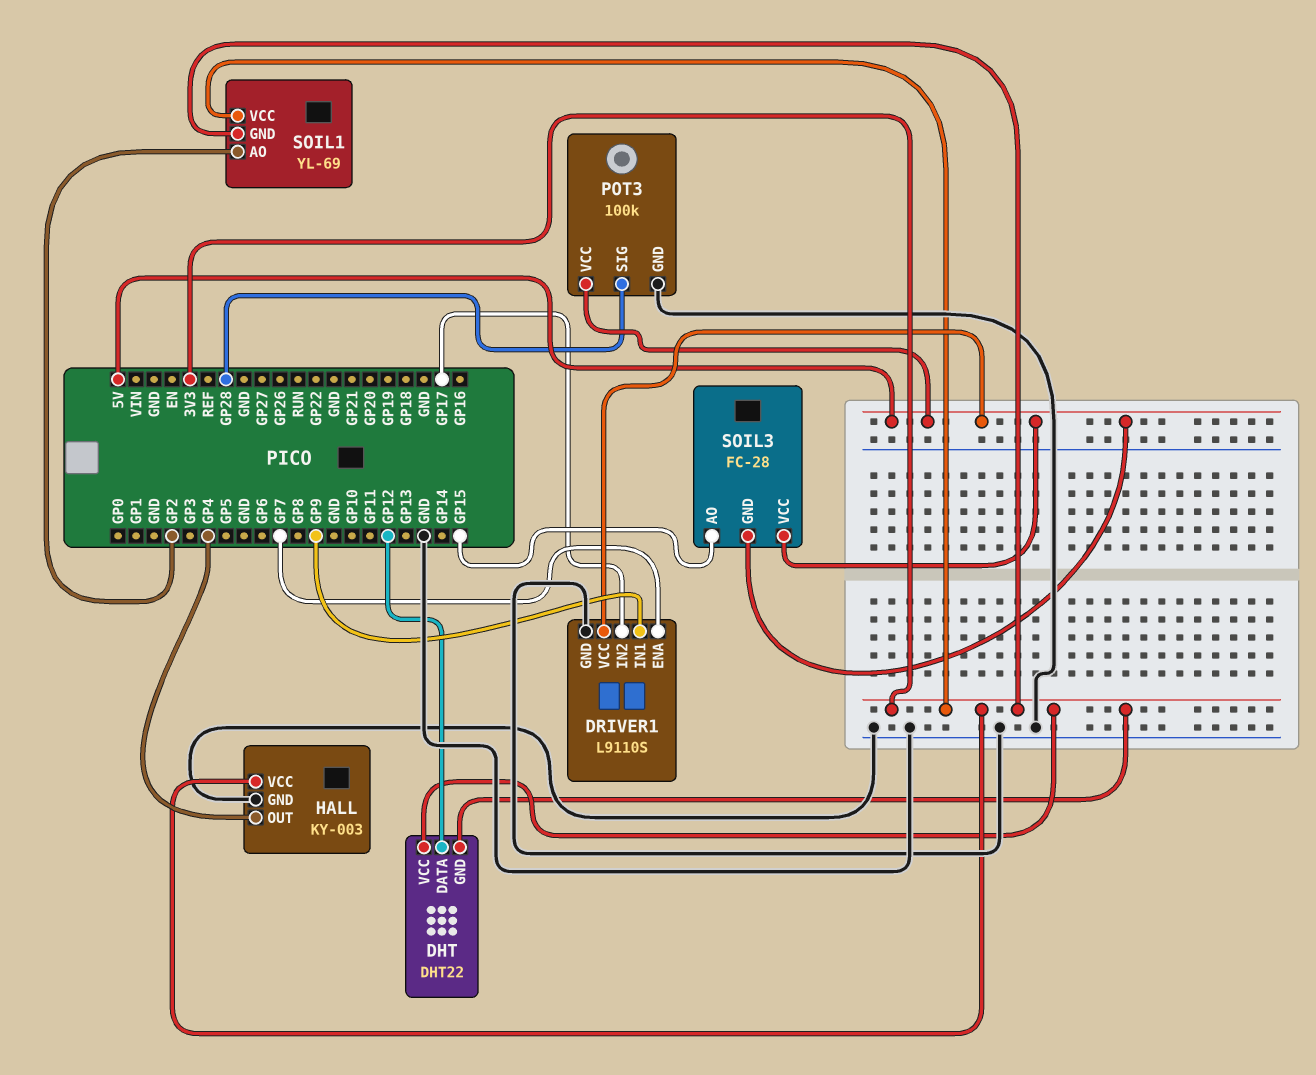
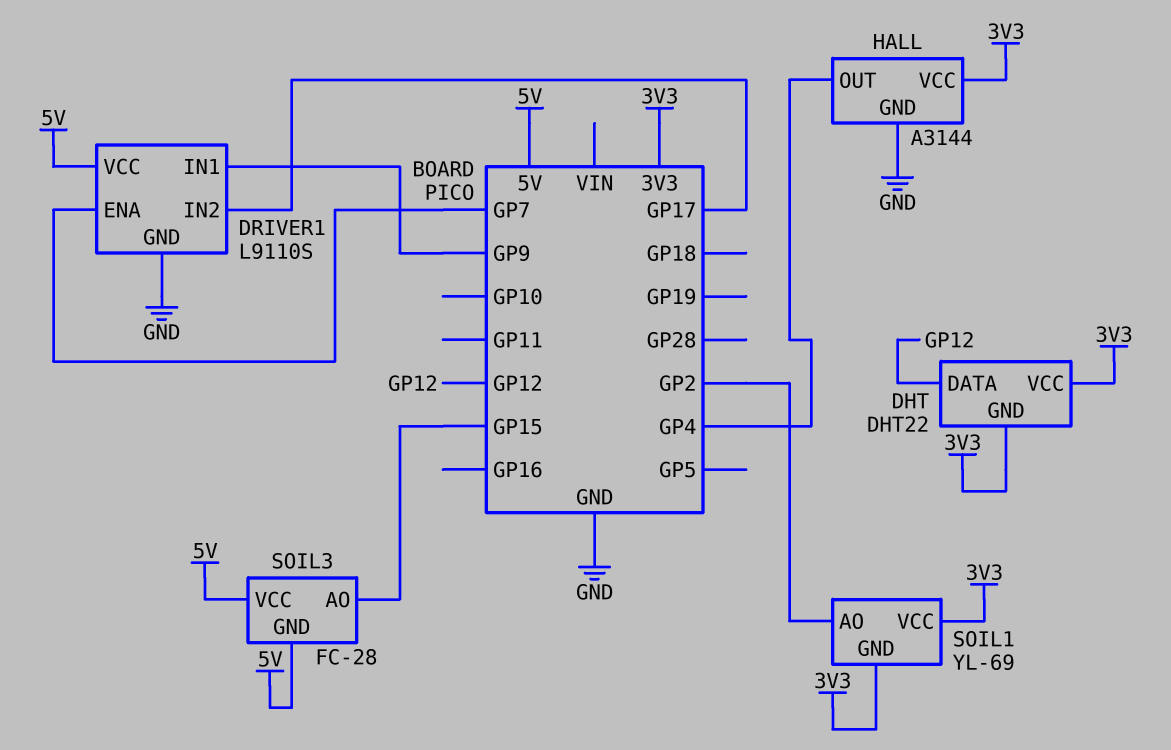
HALL: KY-003 -> A3144
POT3: 100k -> none
POT3 pin GND: GND -> none
POT3 pin SIG: GP28 -> none
POT3 pin VCC: 5V -> none

